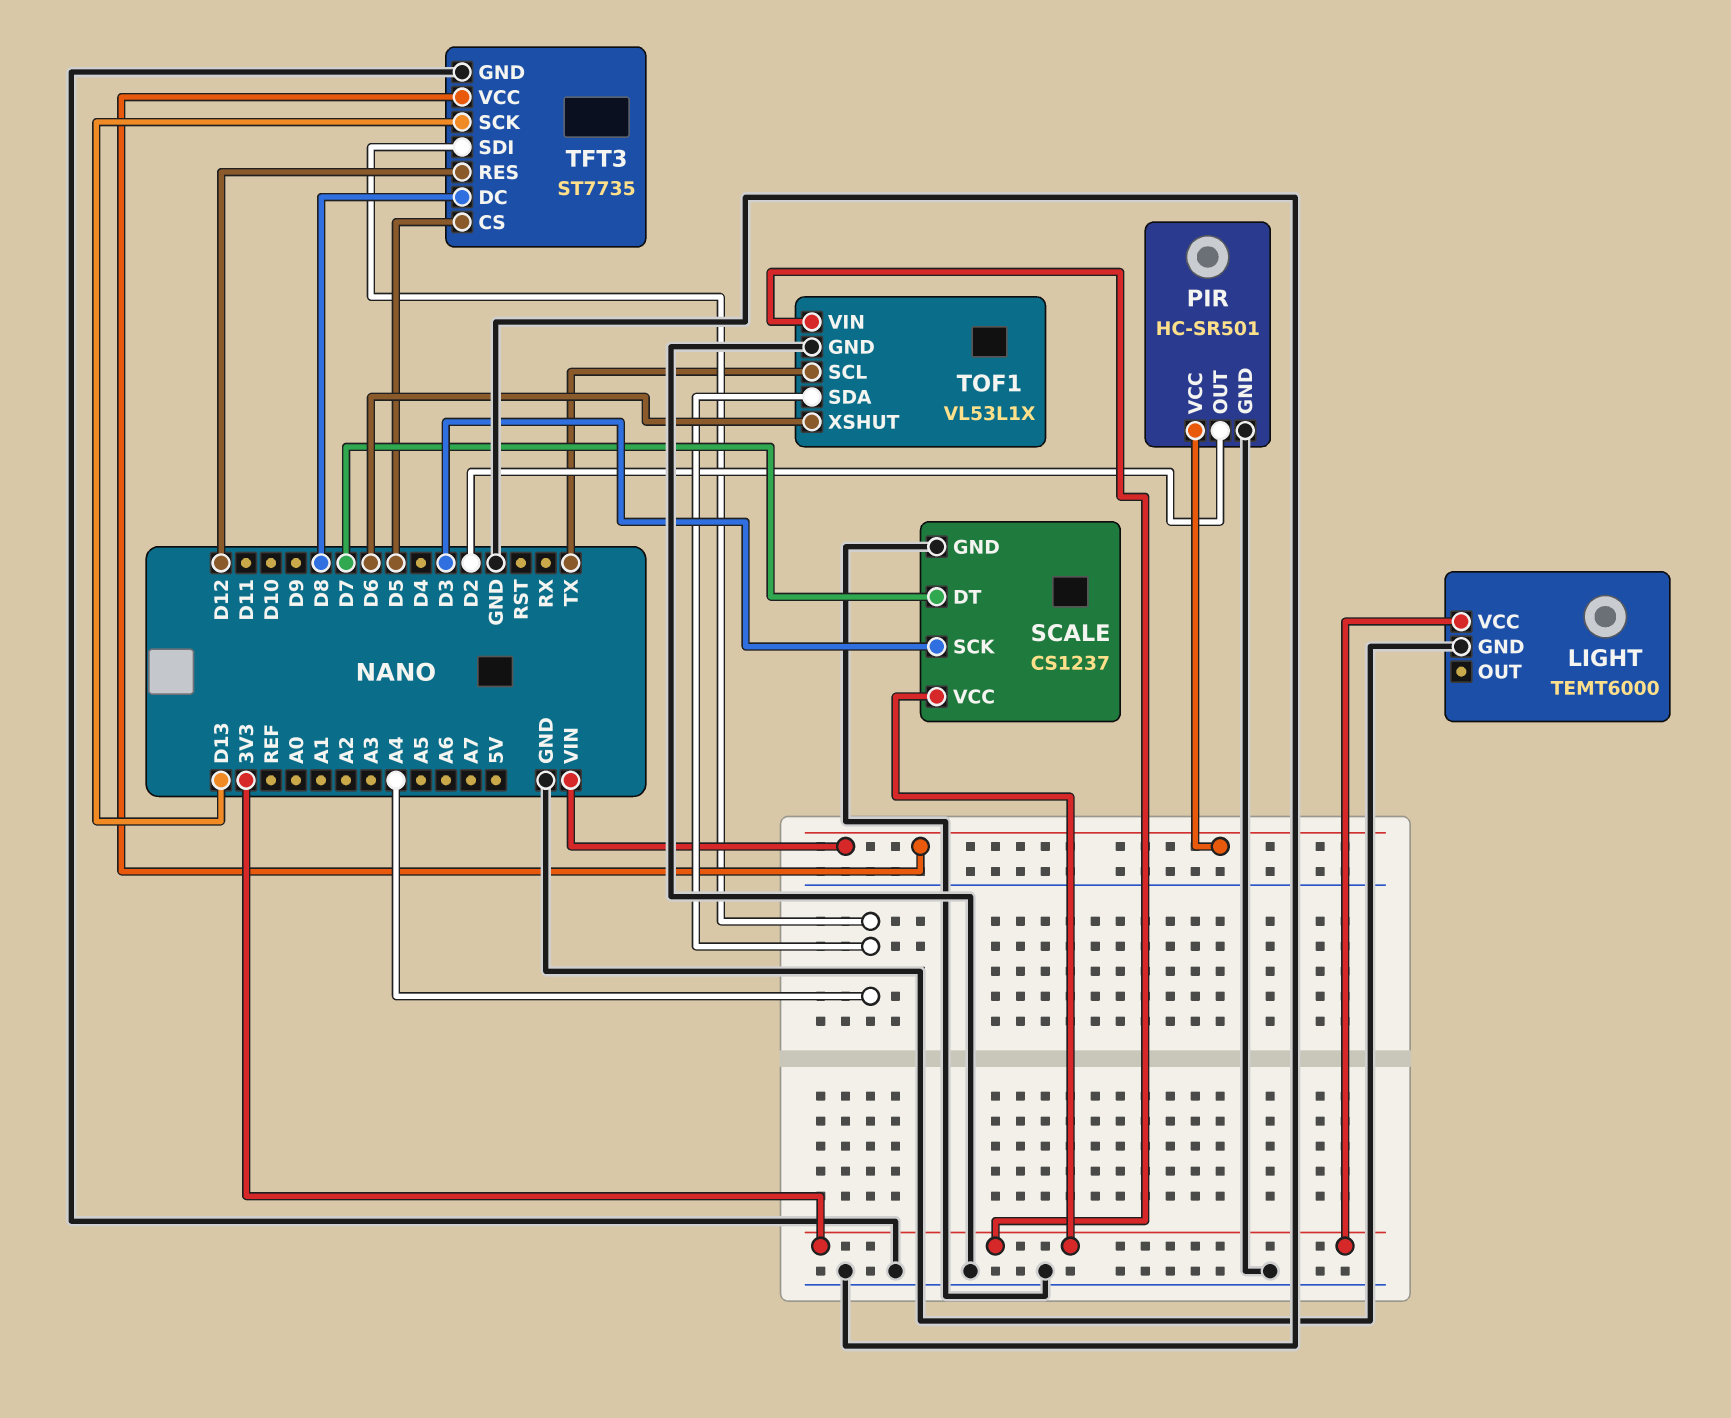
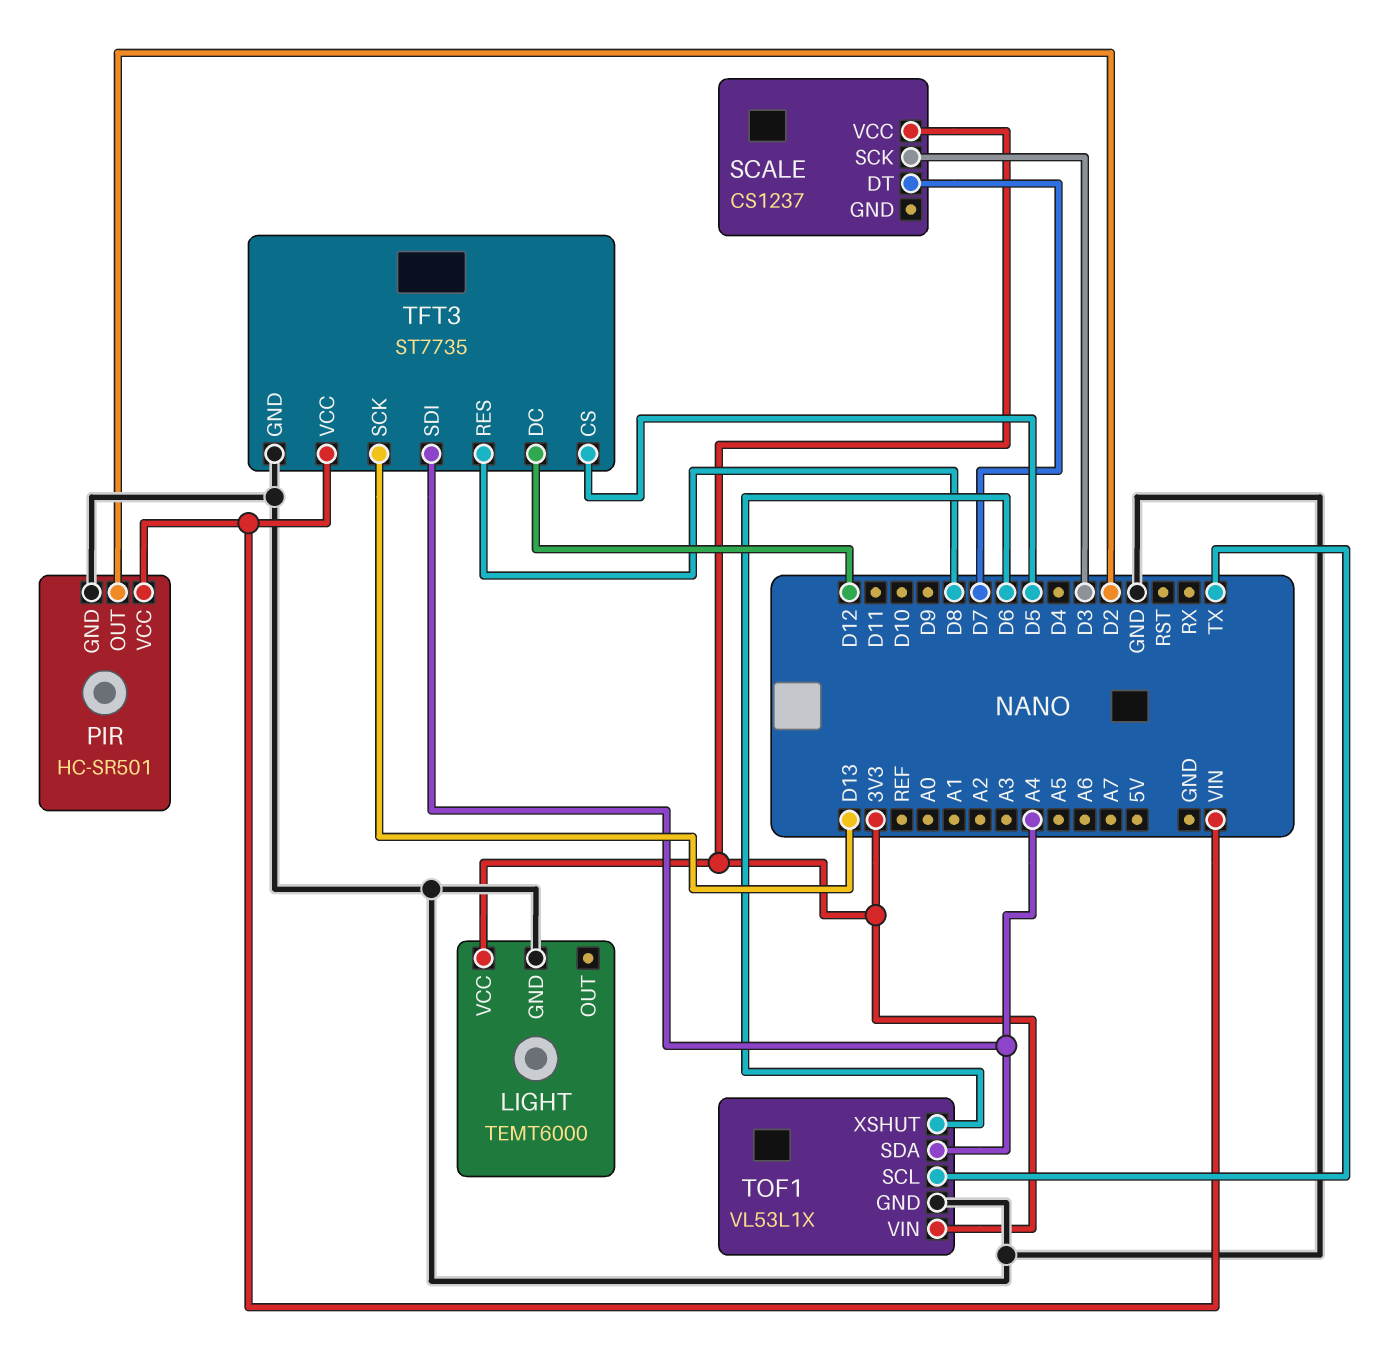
SCALE pin GND: GND -> none
TFT3 pin DC: D8 -> D12
TFT3 pin RES: D12 -> D8

